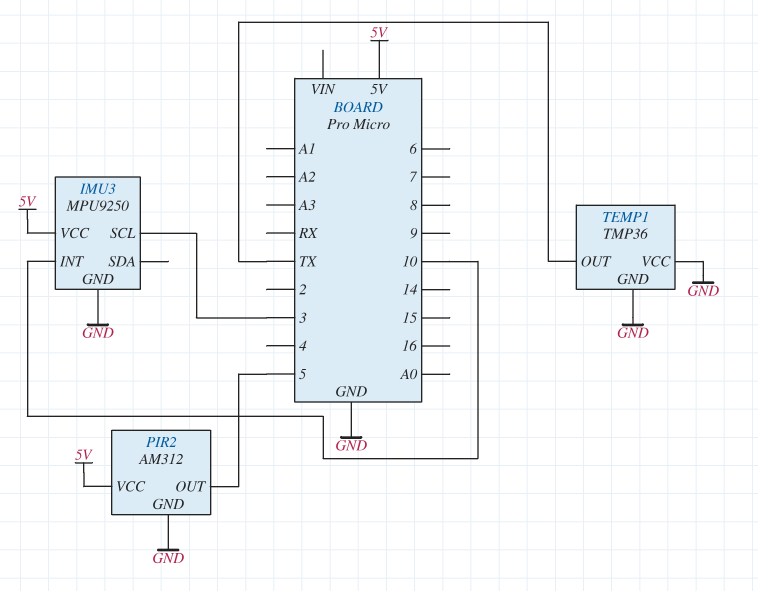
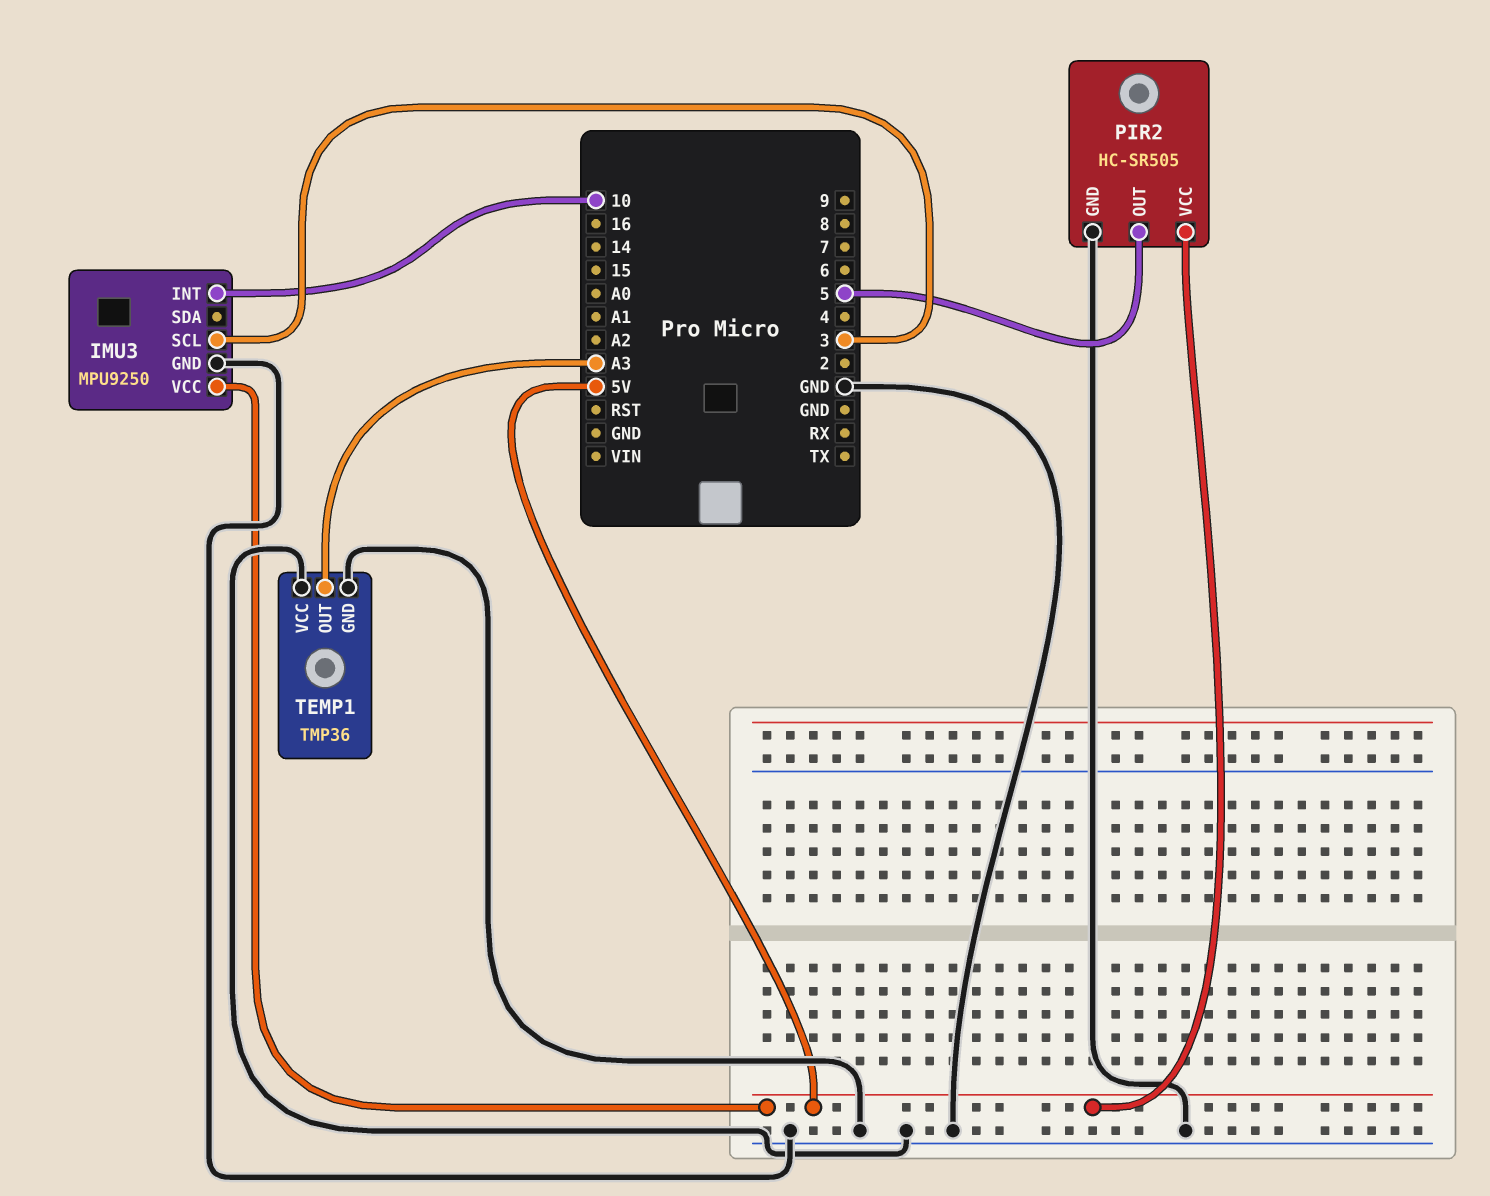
PIR2: AM312 -> HC-SR505
TEMP1 pin OUT: TX -> A3

